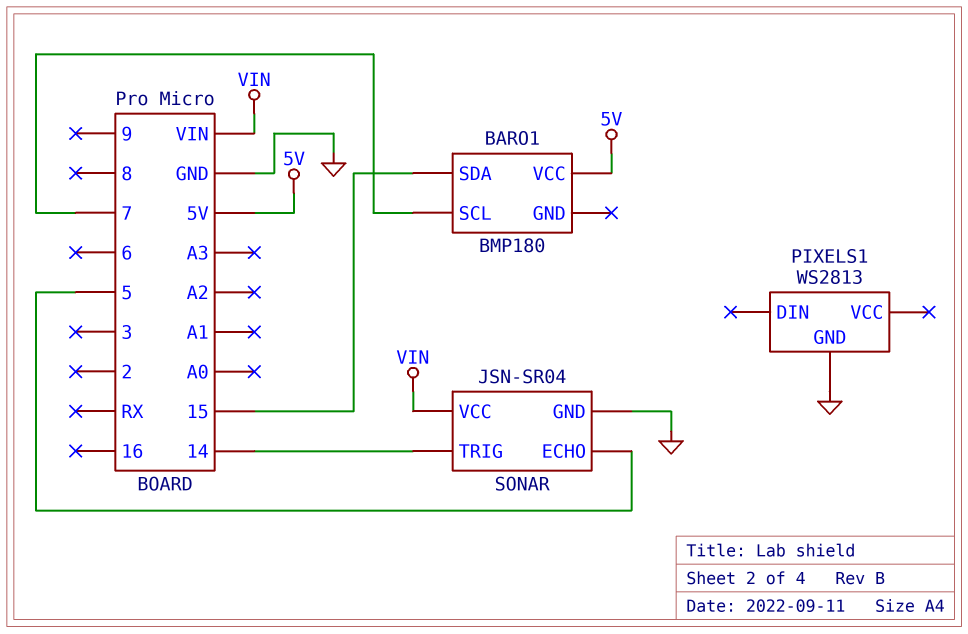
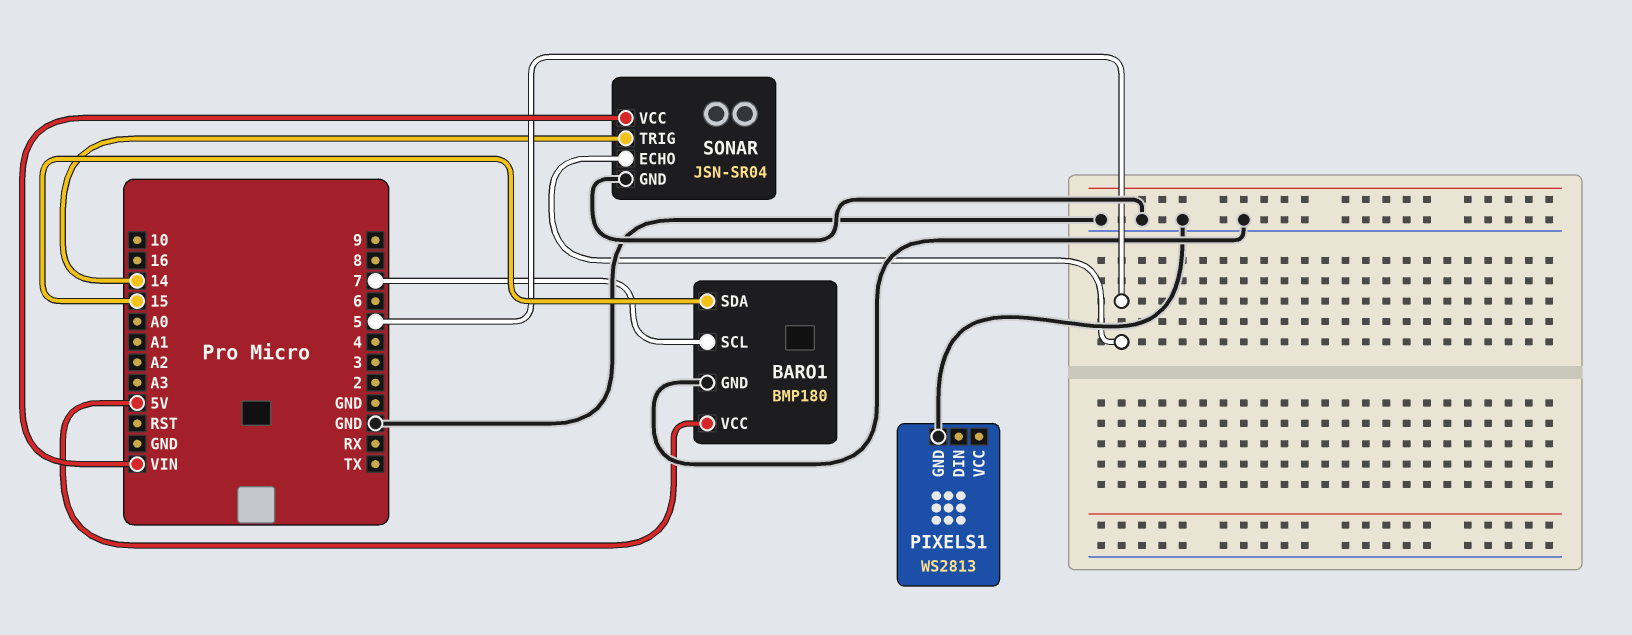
BARO1 pin GND: none -> GND

